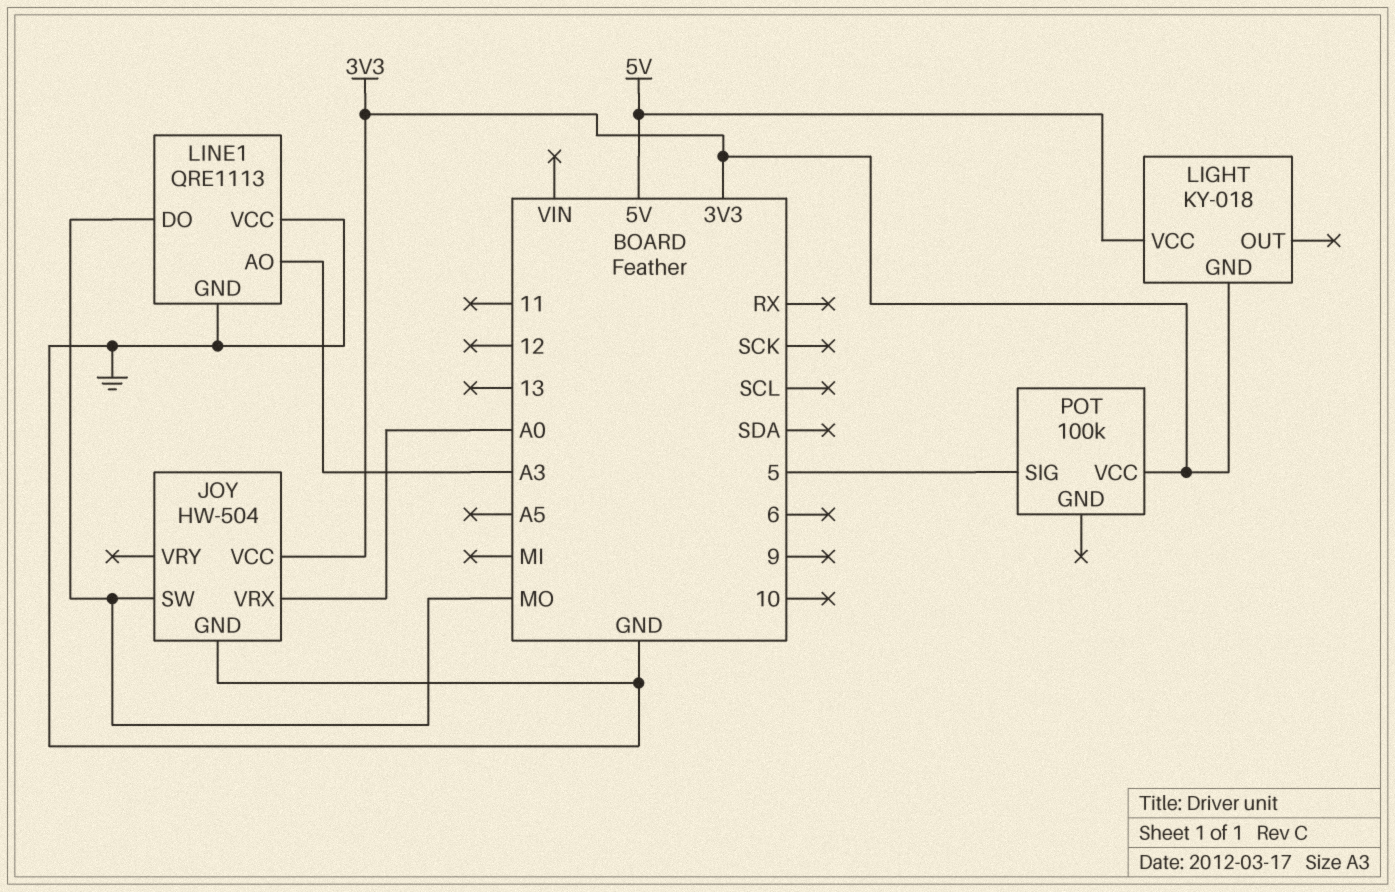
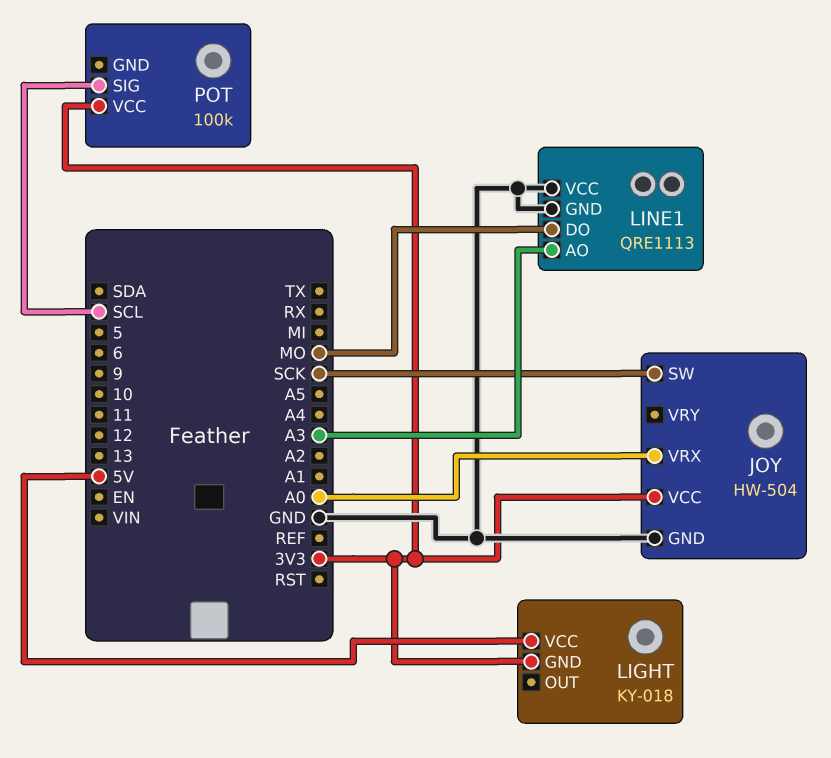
JOY pin SW: MO -> SCK
POT pin SIG: 5 -> SCL

